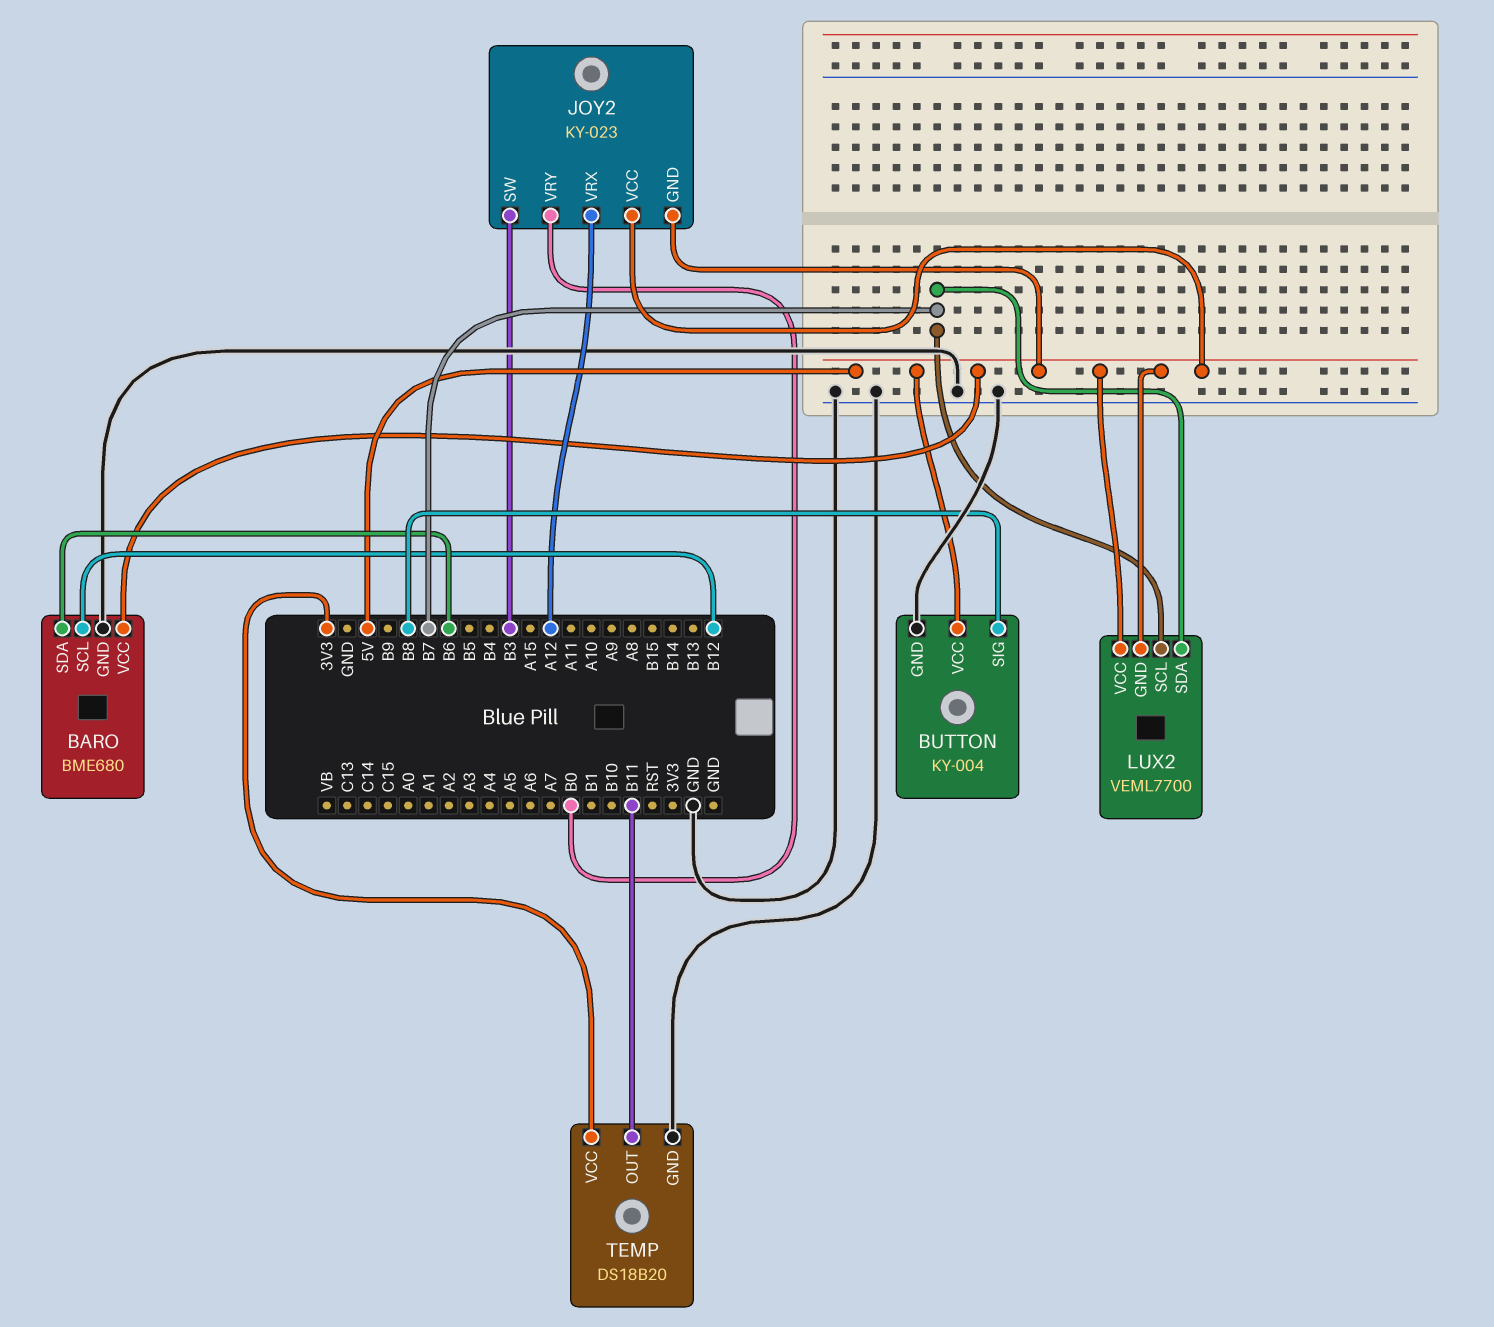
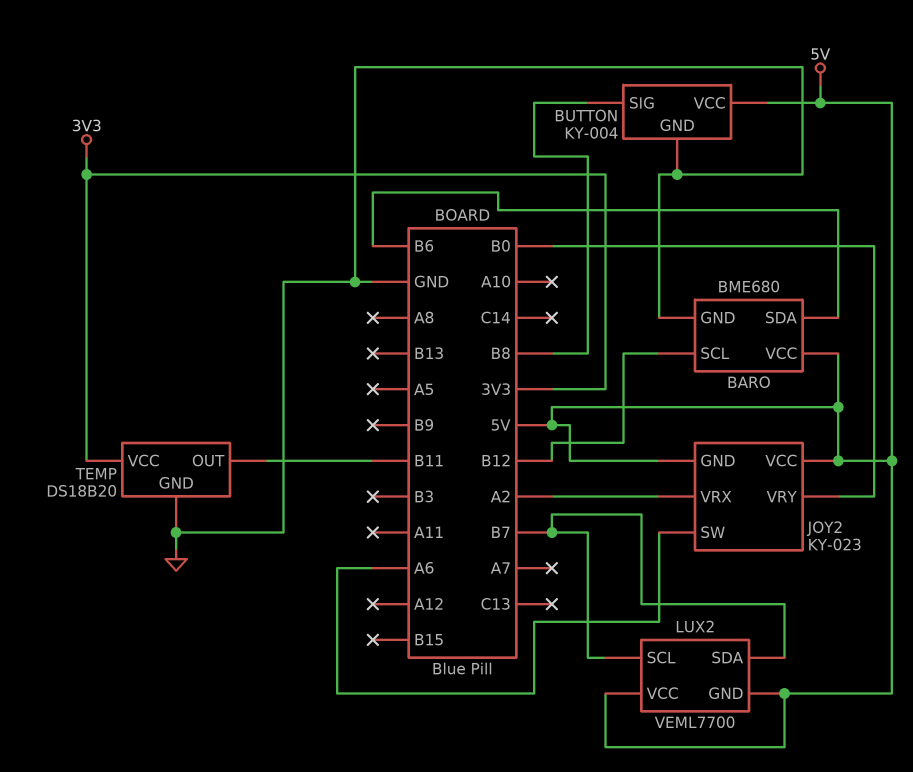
JOY2 pin SW: B3 -> A6
JOY2 pin VRX: A12 -> A2

